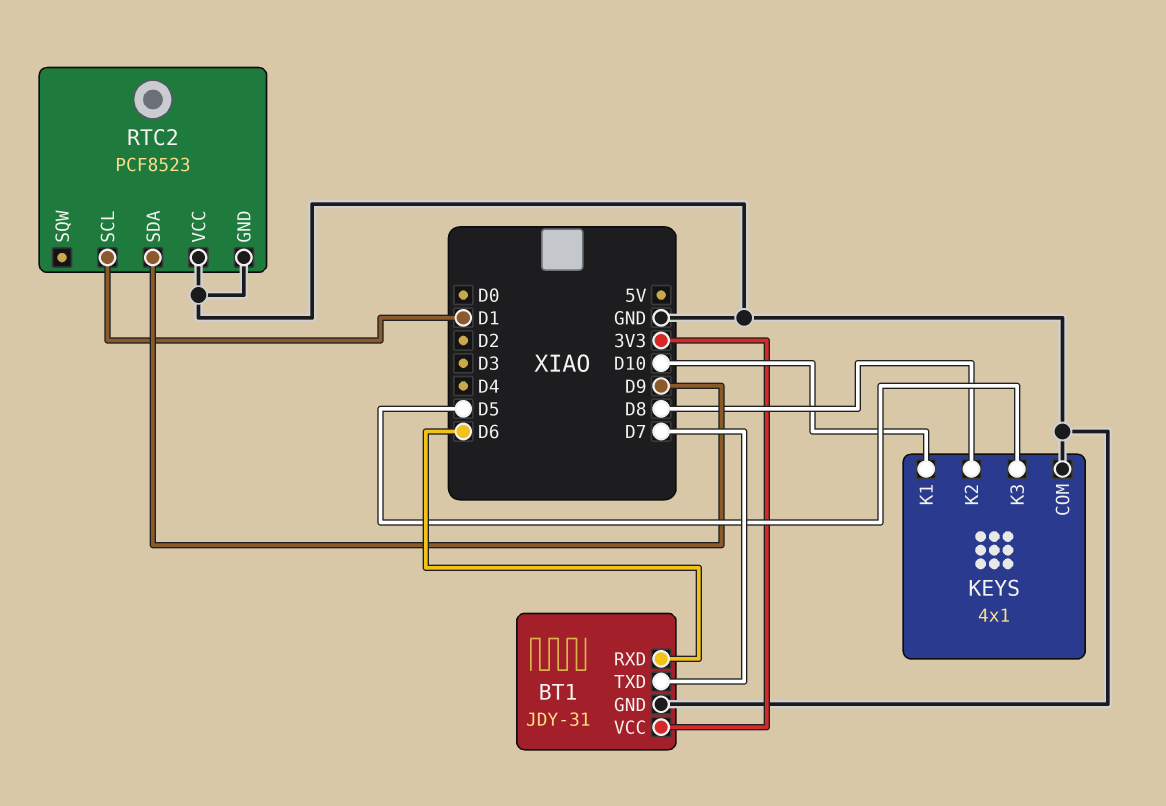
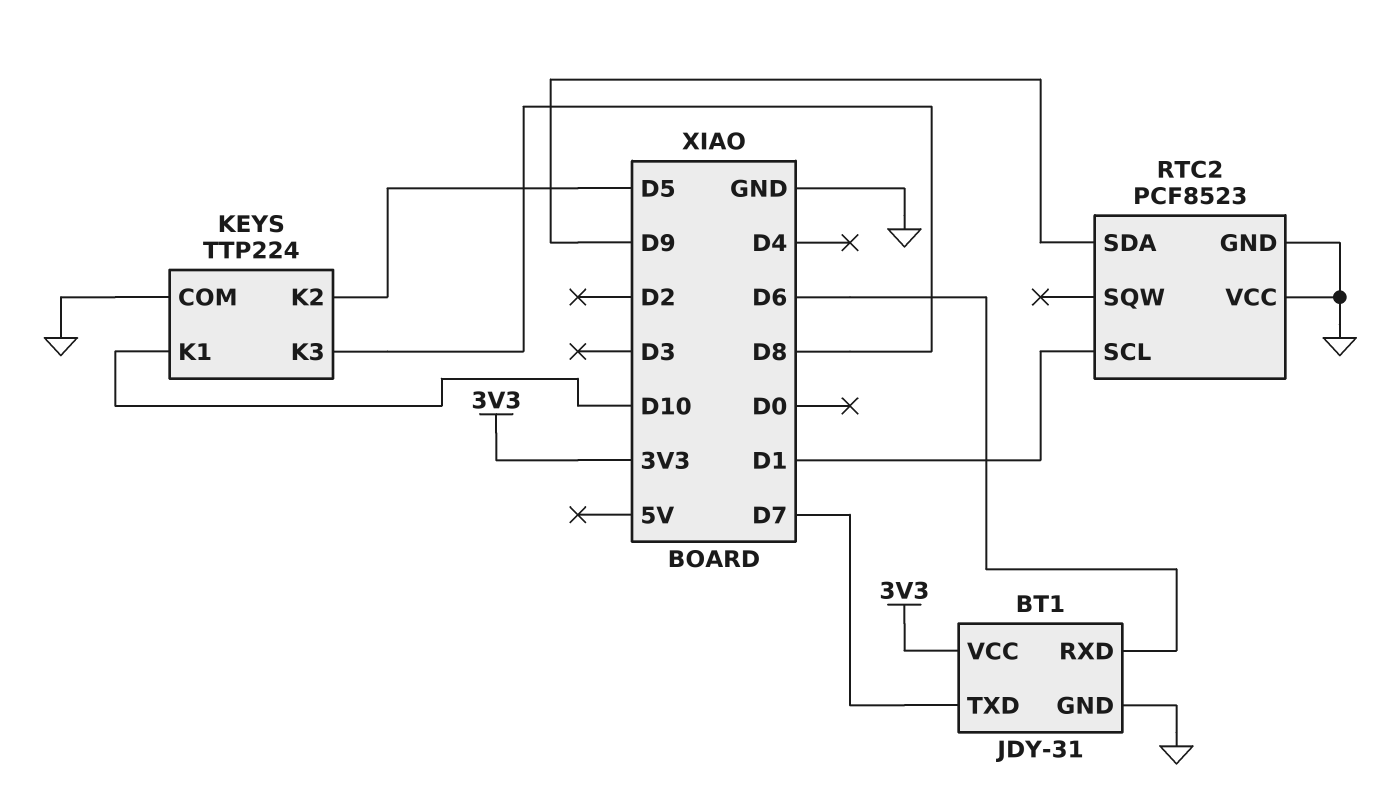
KEYS: 4x1 -> TTP224
KEYS pin K2: D8 -> D5
KEYS pin K3: D5 -> D8

